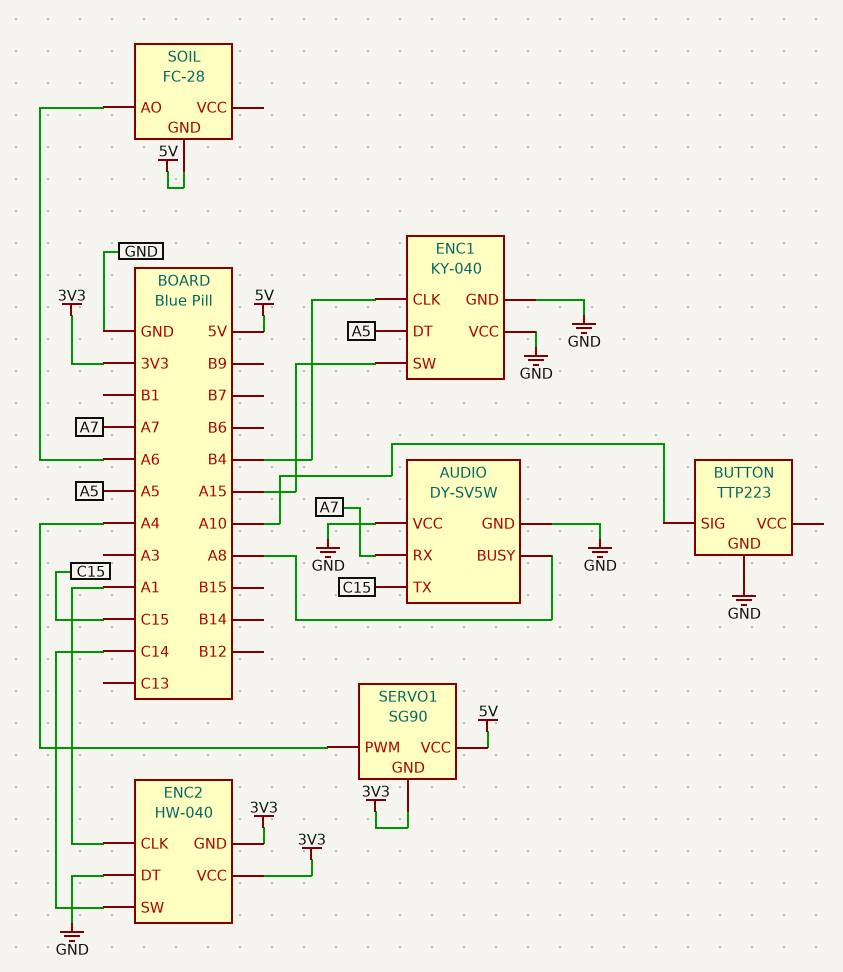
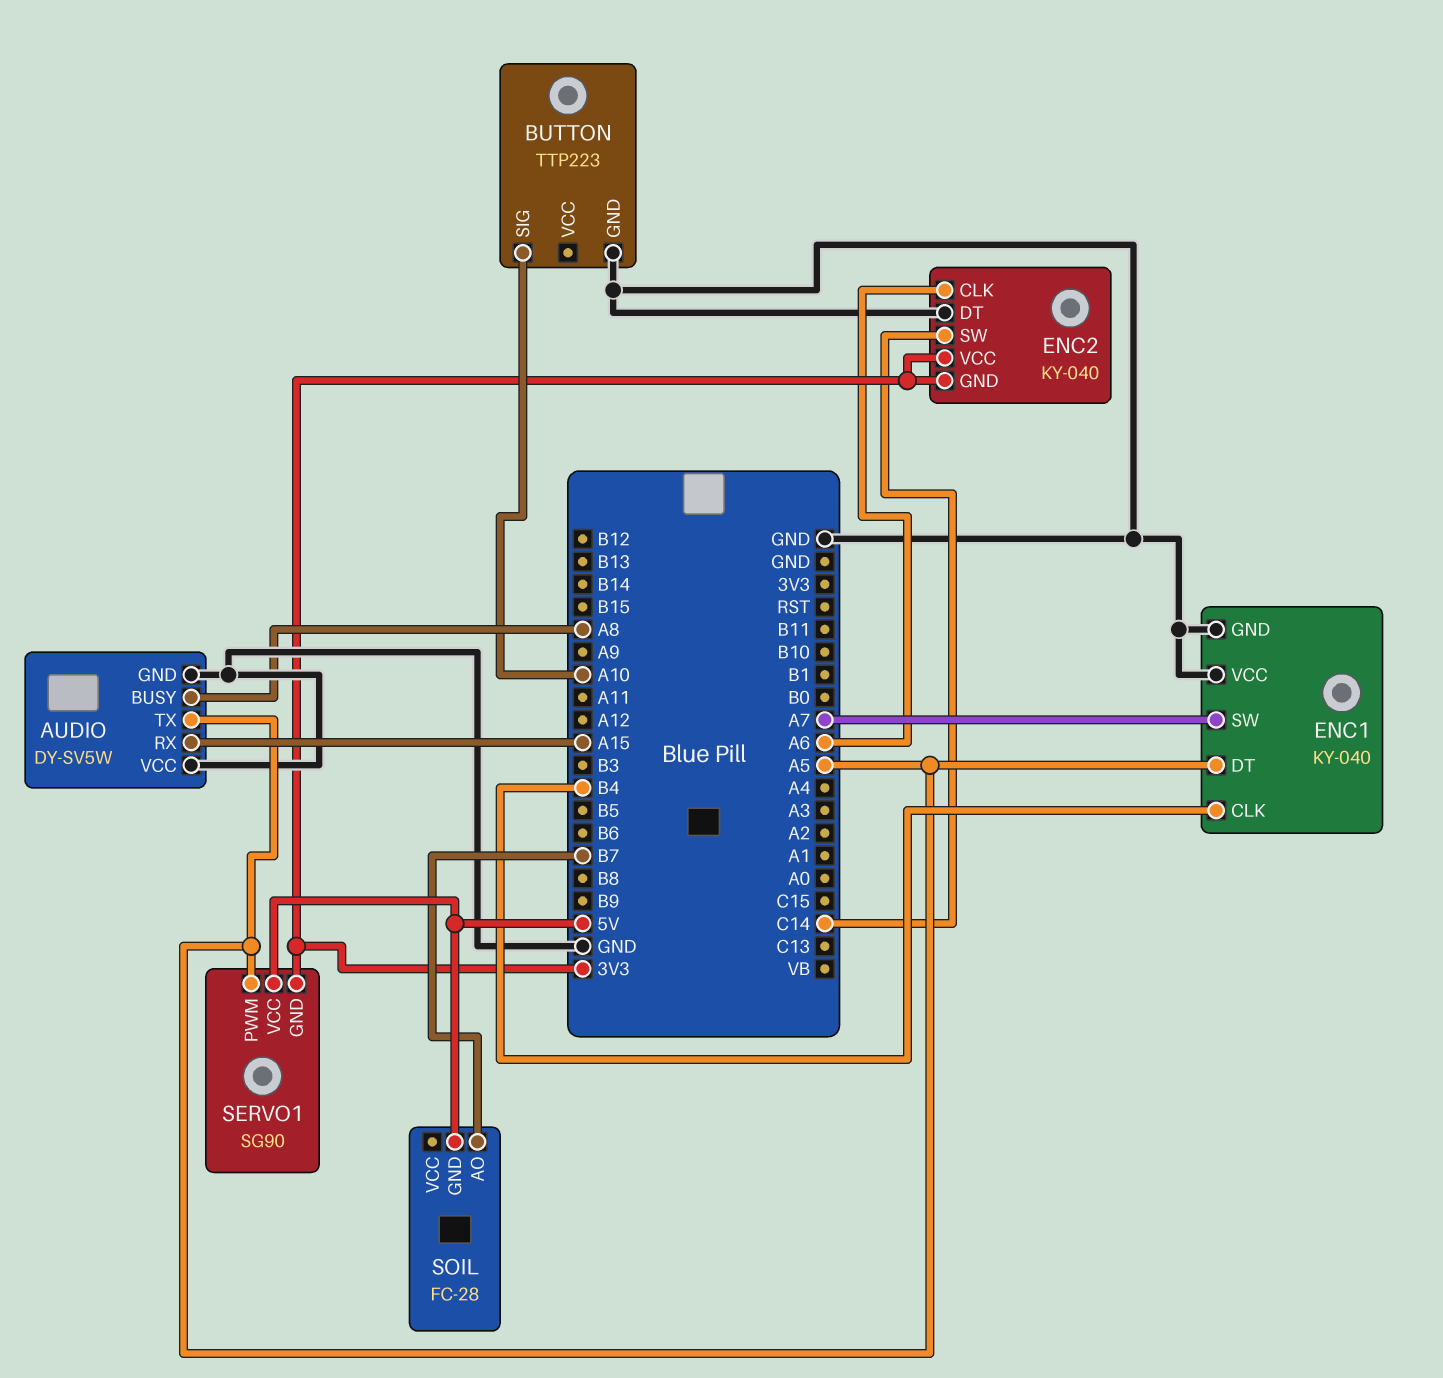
AUDIO pin RX: A7 -> A15
AUDIO pin TX: C15 -> A5
ENC1 pin SW: A15 -> A7
ENC2: HW-040 -> KY-040
ENC2 pin CLK: A1 -> A6
SERVO1 pin PWM: A4 -> A5
SOIL pin AO: A6 -> B7

